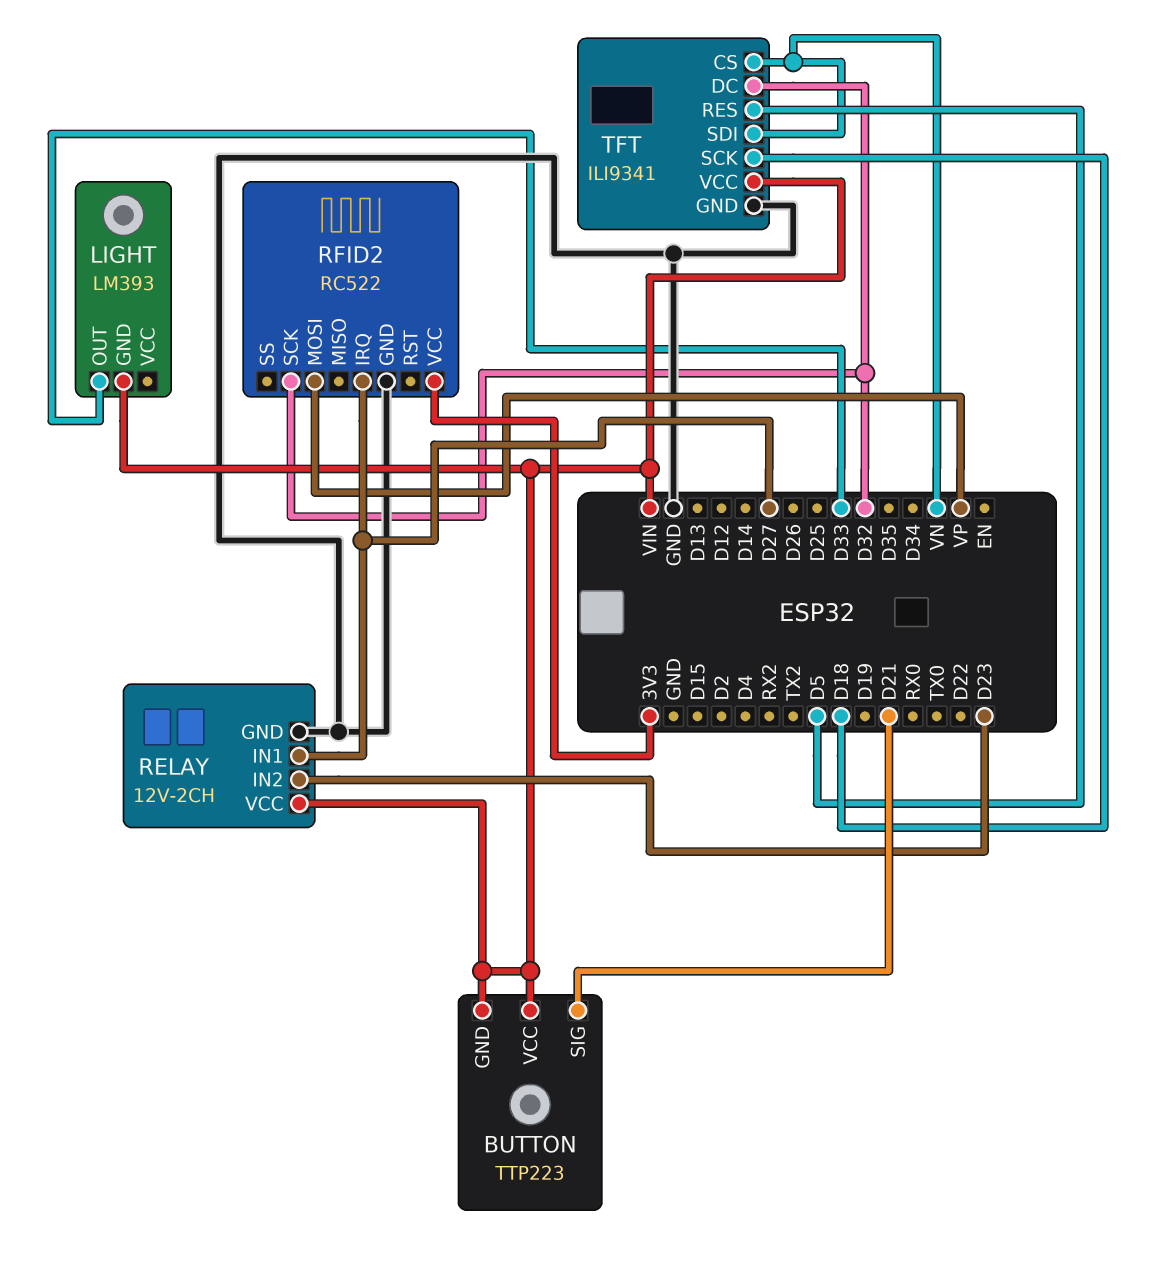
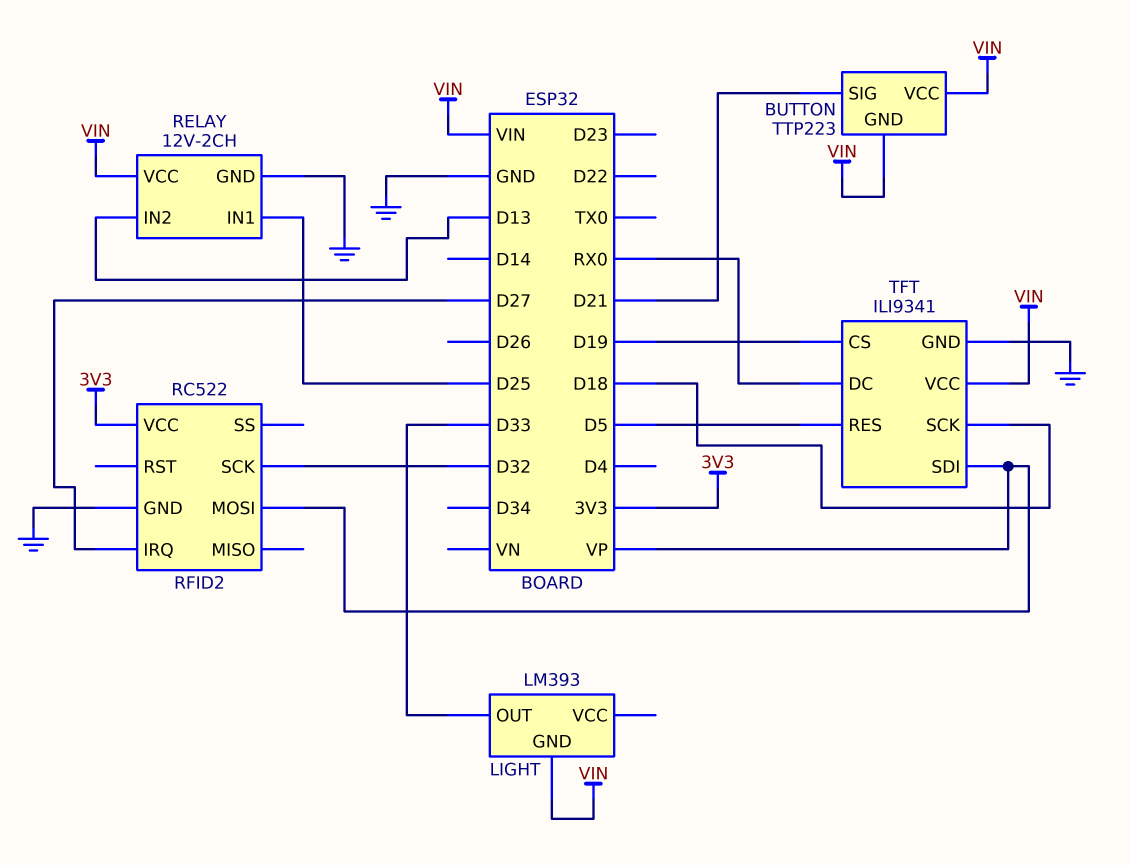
RELAY pin IN1: D27 -> D25
RELAY pin IN2: D23 -> D13
TFT pin CS: VN -> D19
TFT pin DC: D32 -> RX0
TFT pin SDI: VN -> VP

